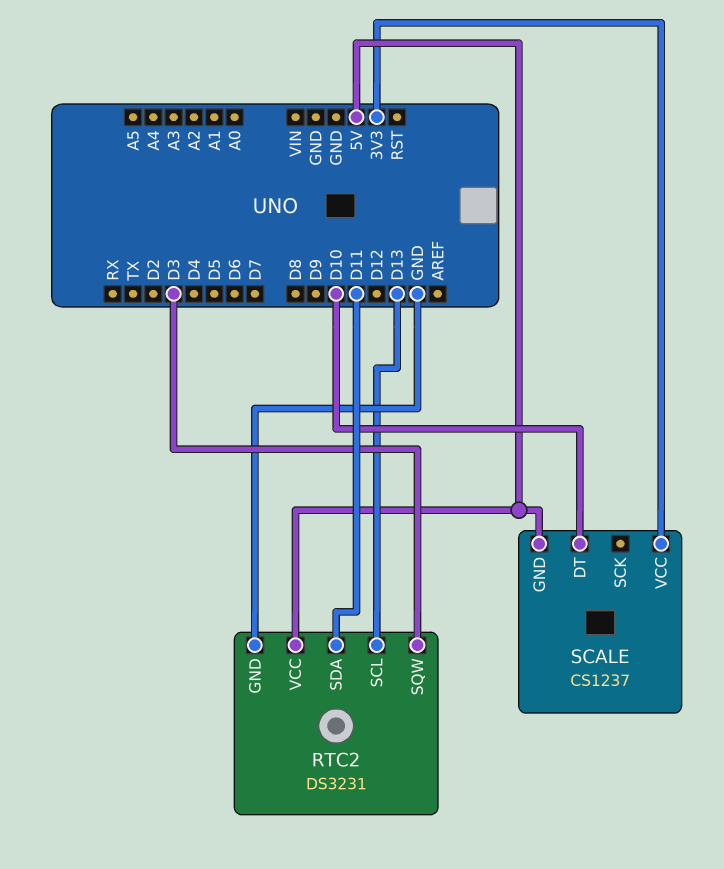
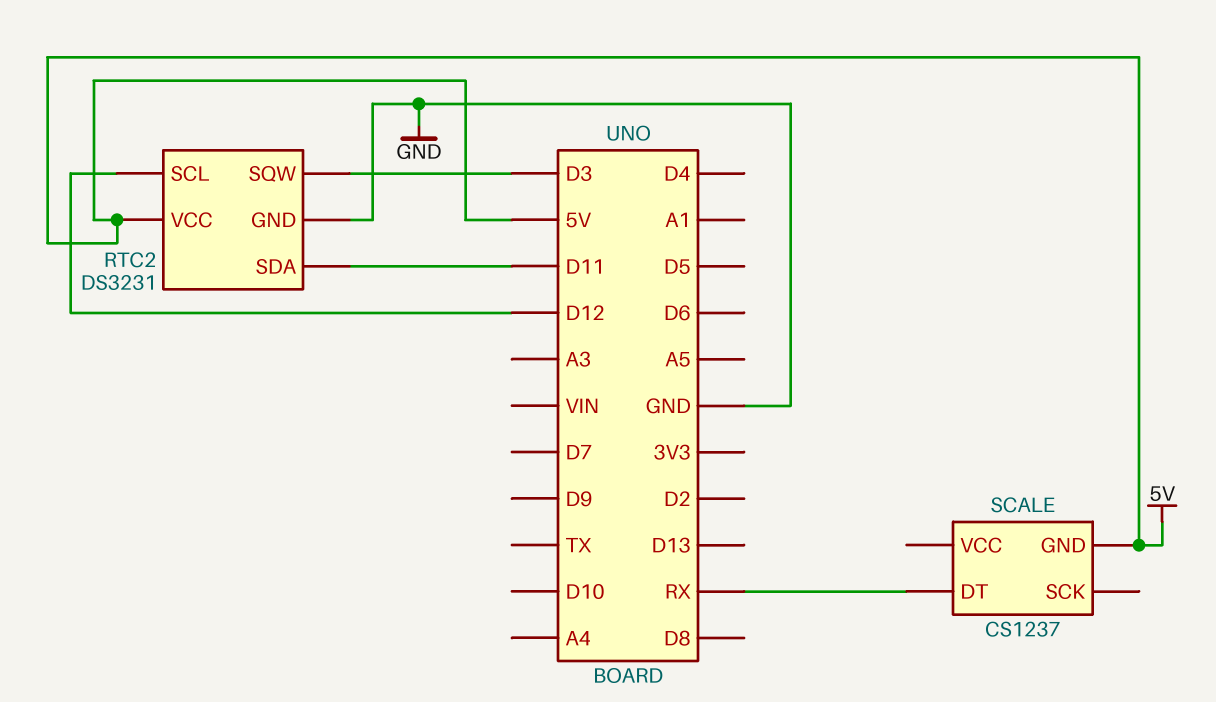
RTC2 pin SCL: D13 -> D12
SCALE pin DT: D10 -> RX
SCALE pin VCC: 3V3 -> none

